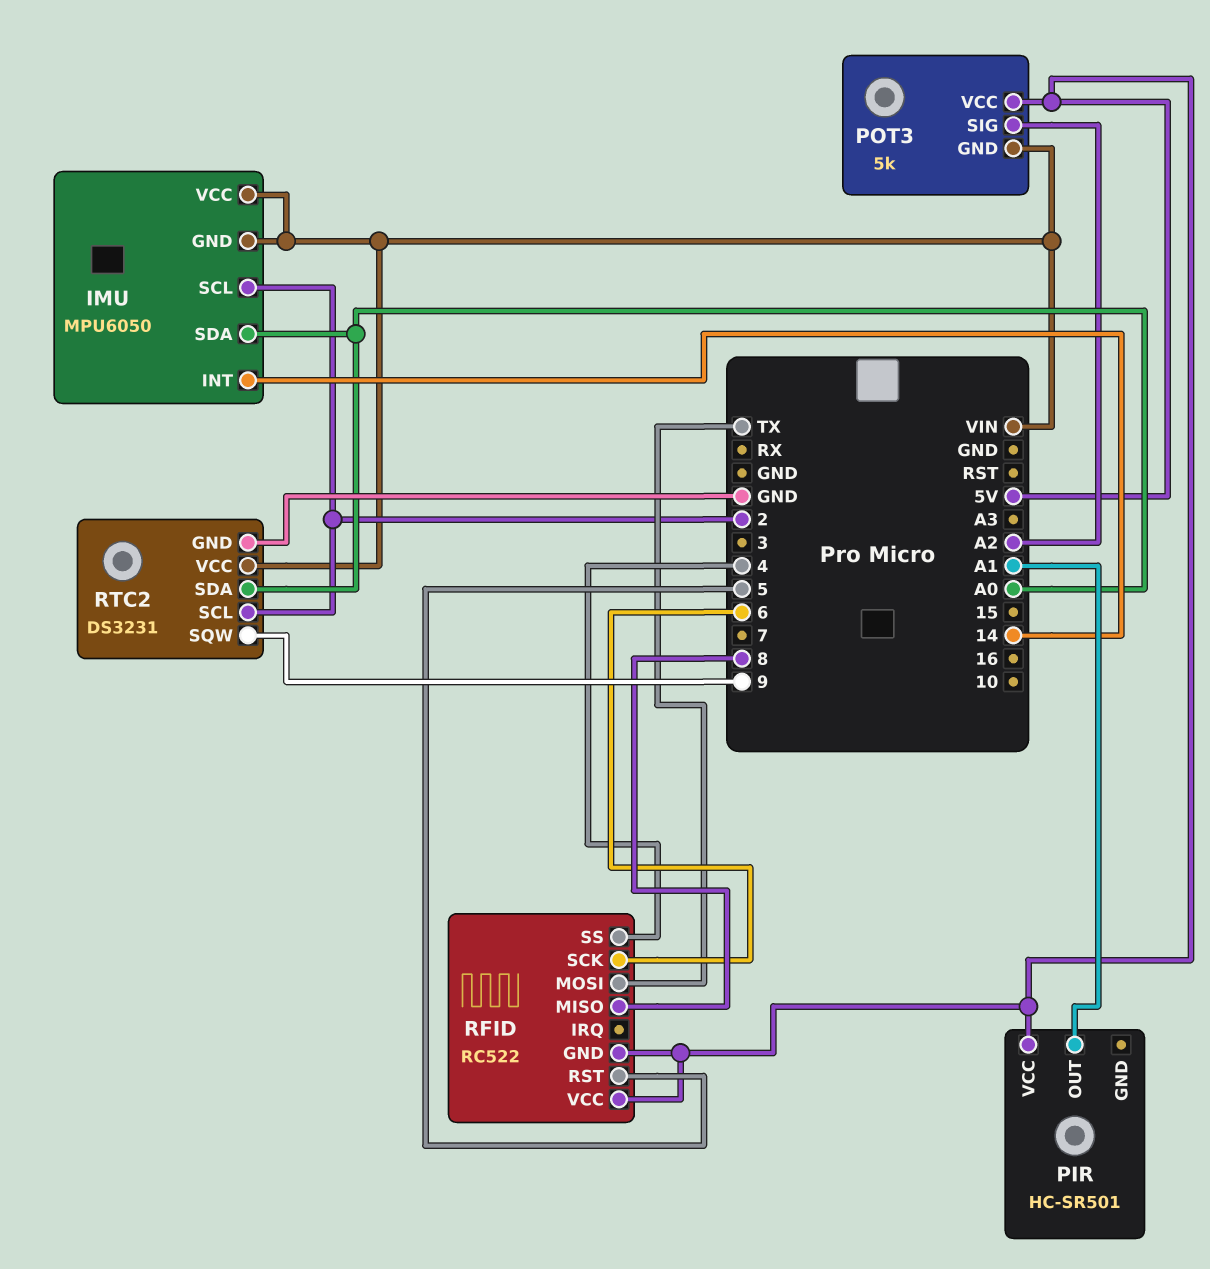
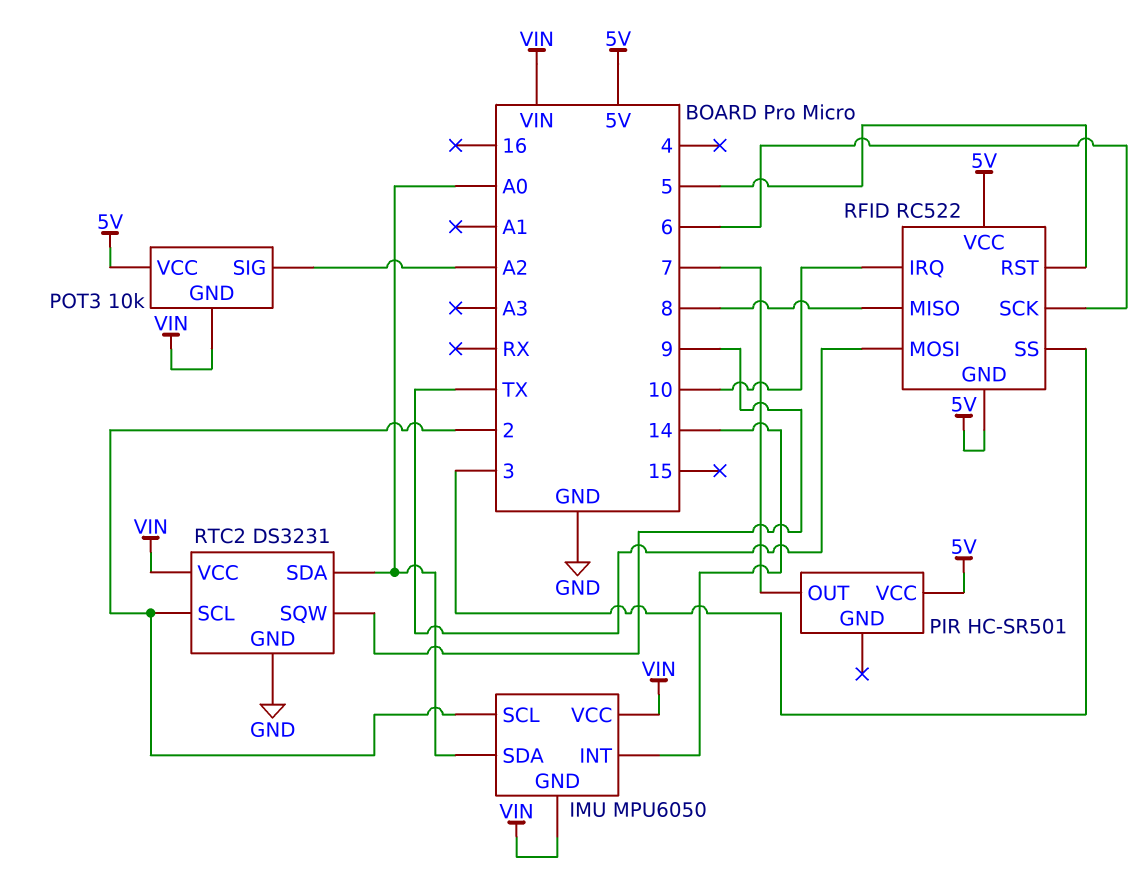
PIR pin OUT: A1 -> 7
POT3: 5k -> 10k
RFID pin IRQ: none -> 10
RFID pin SS: 4 -> 3

